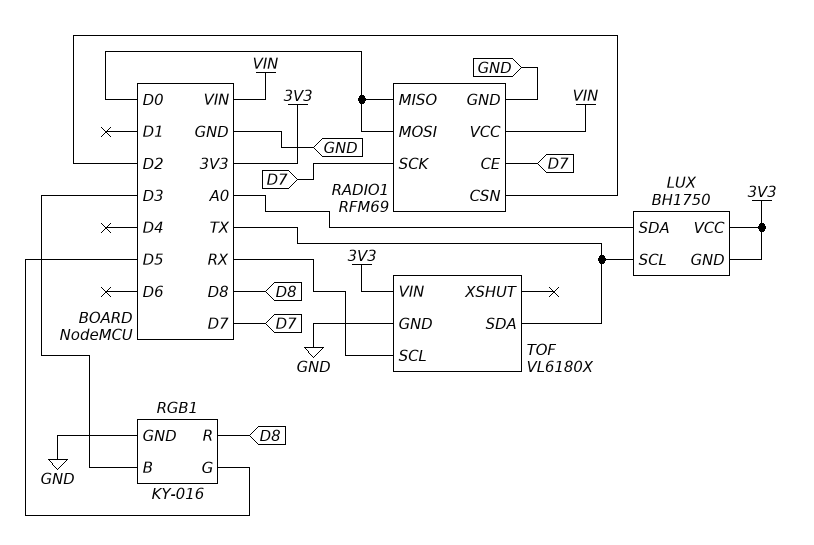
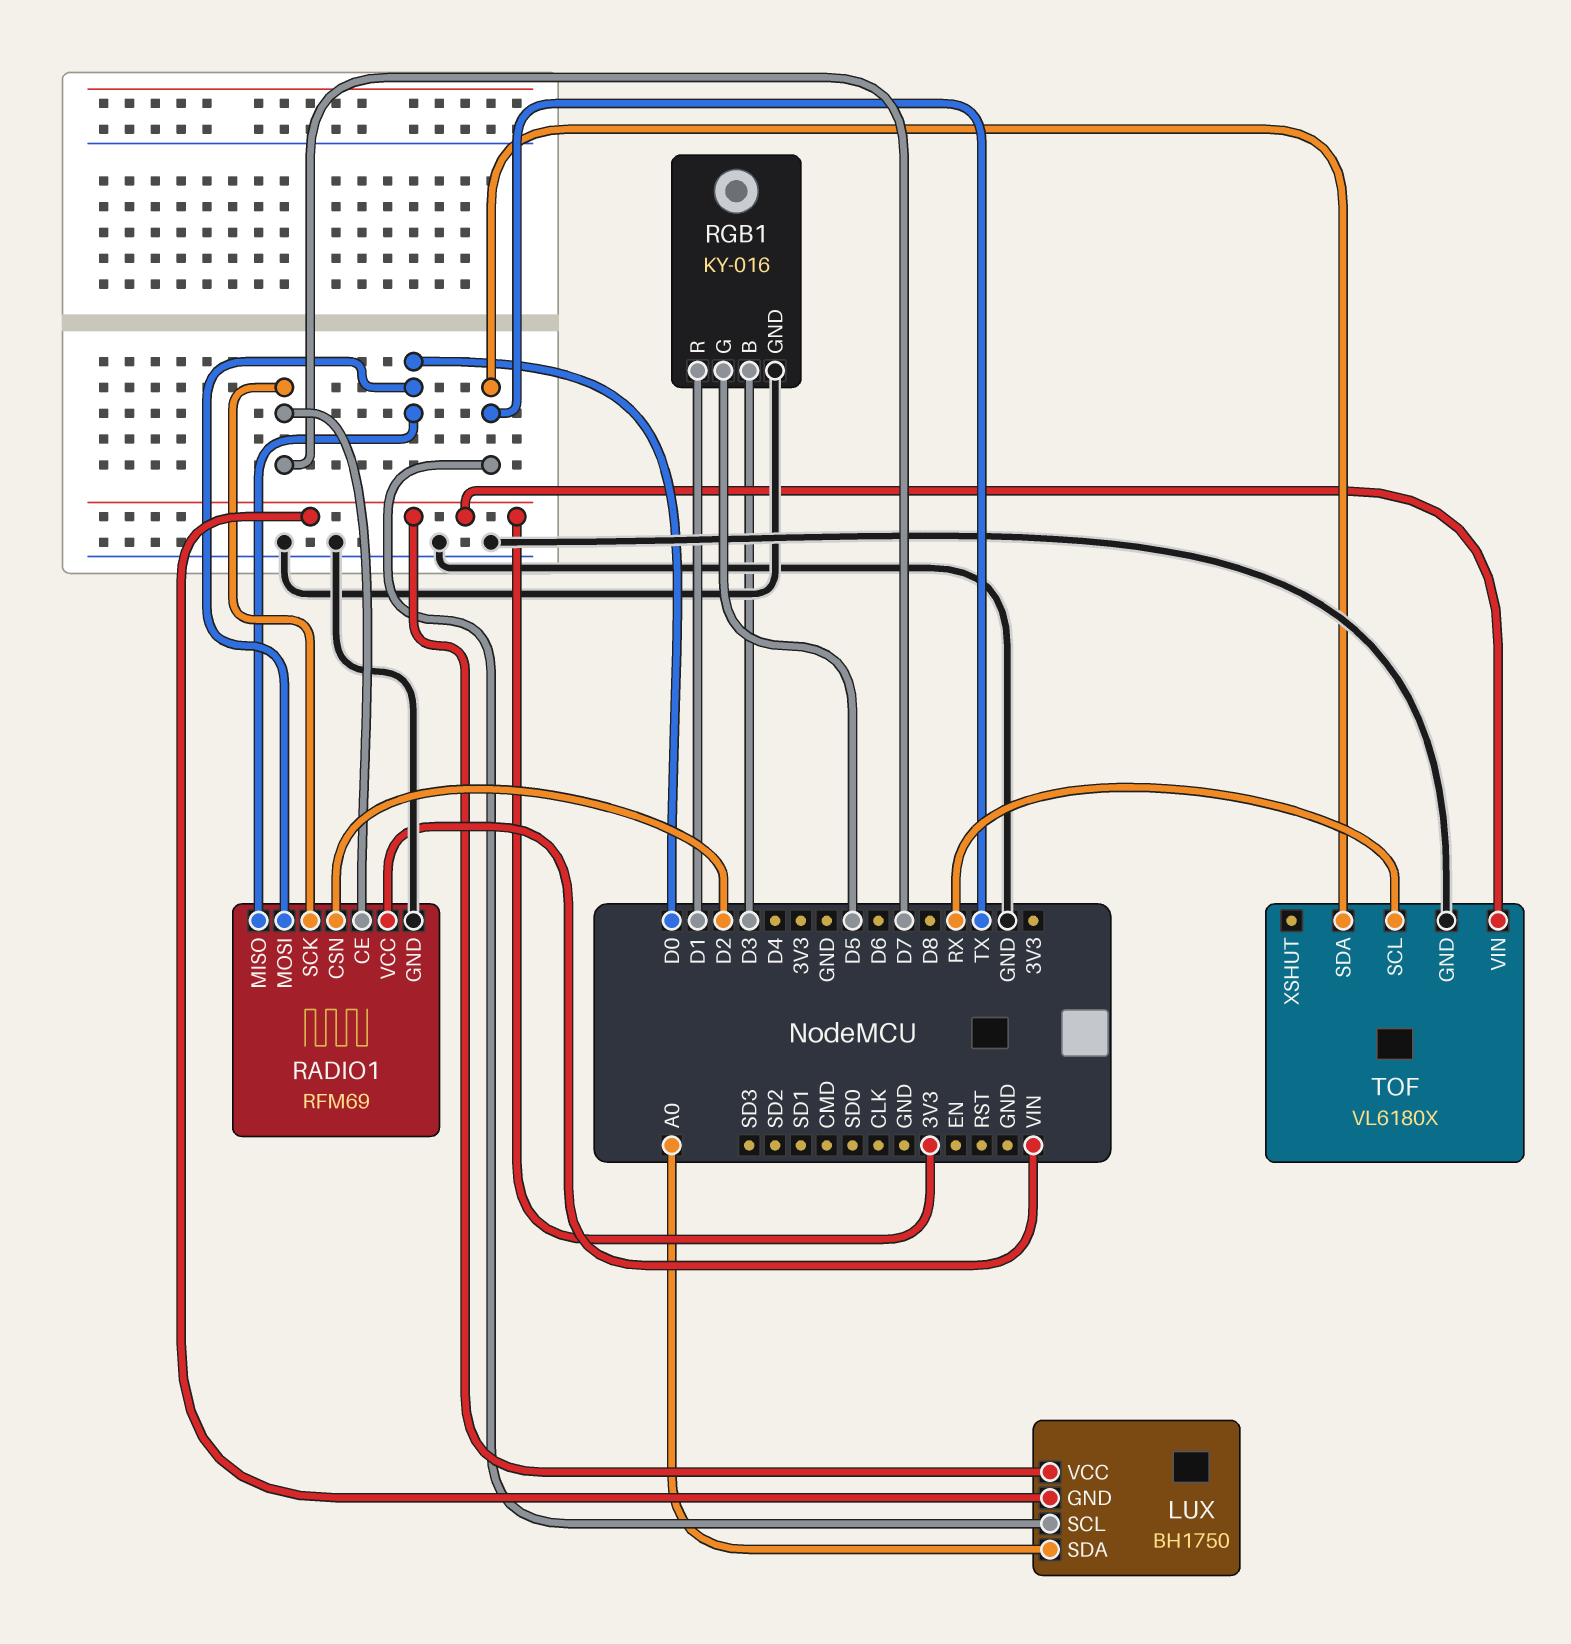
RGB1 pin R: D8 -> D1

